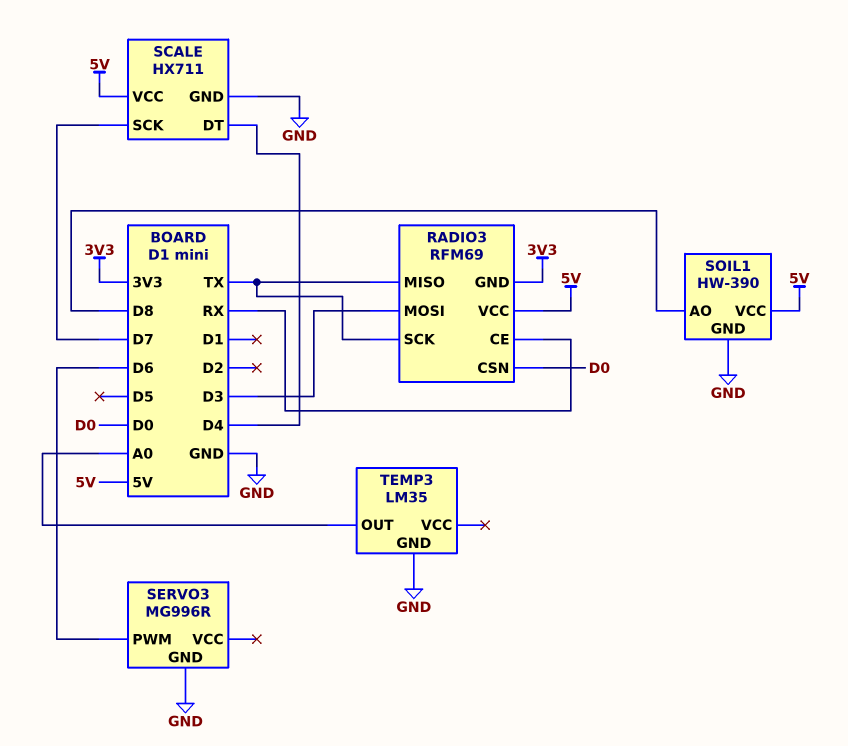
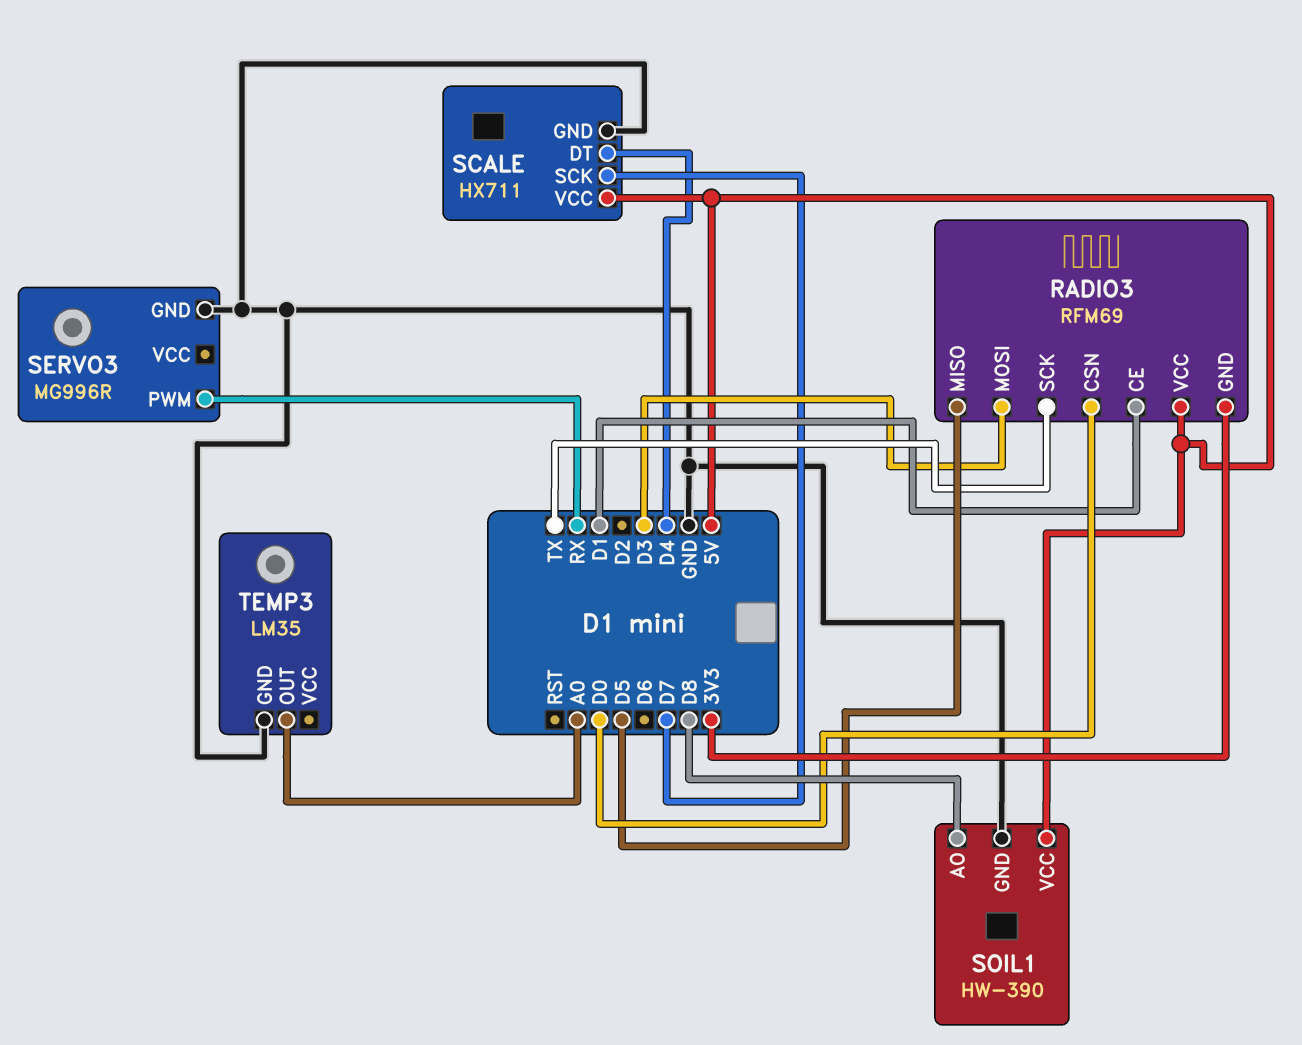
RADIO3 pin CE: RX -> D1
RADIO3 pin MISO: TX -> D5
SERVO3 pin PWM: D6 -> RX

